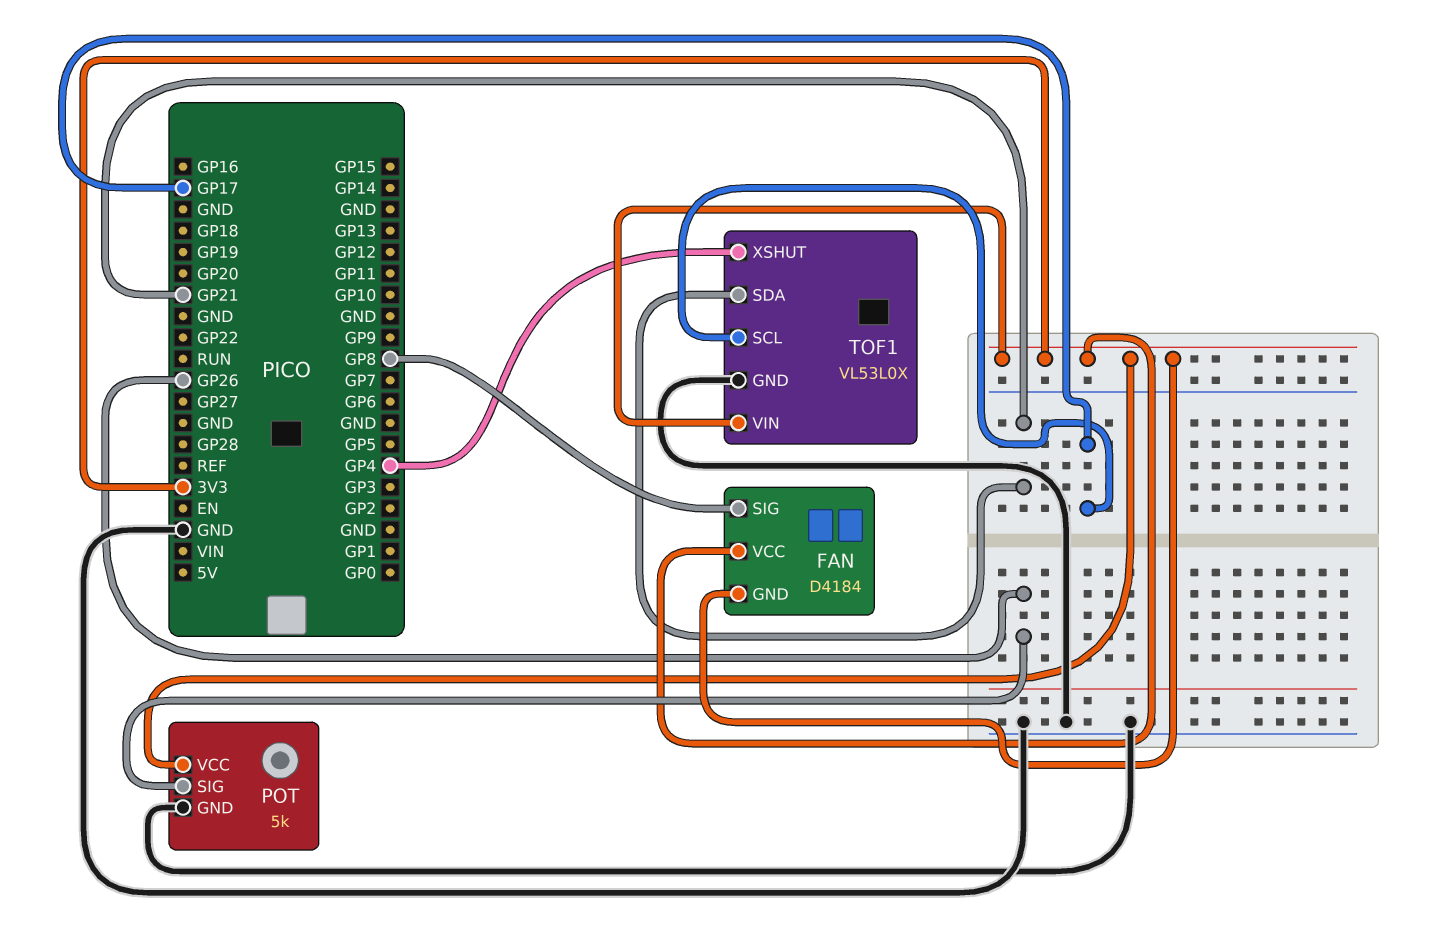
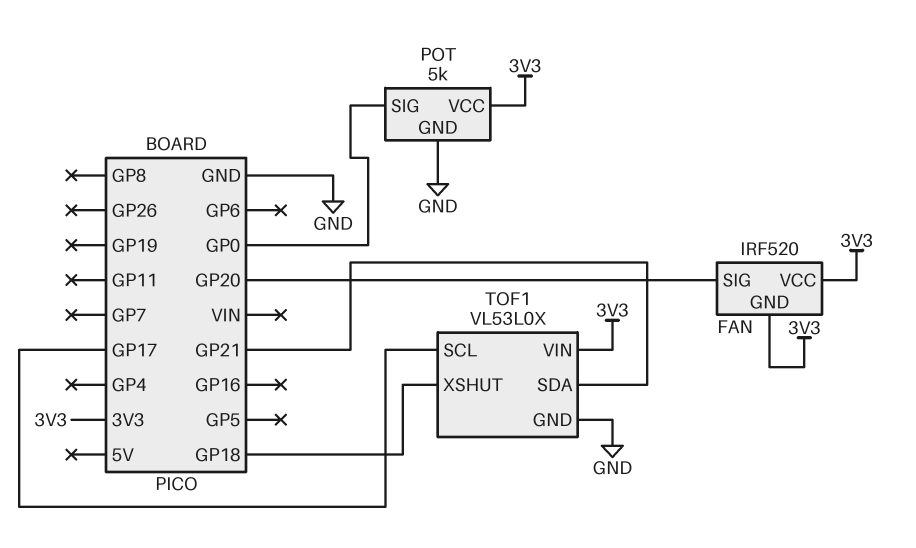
FAN: D4184 -> IRF520
FAN pin SIG: GP8 -> GP20
POT pin SIG: GP26 -> GP0
TOF1 pin XSHUT: GP4 -> GP18

